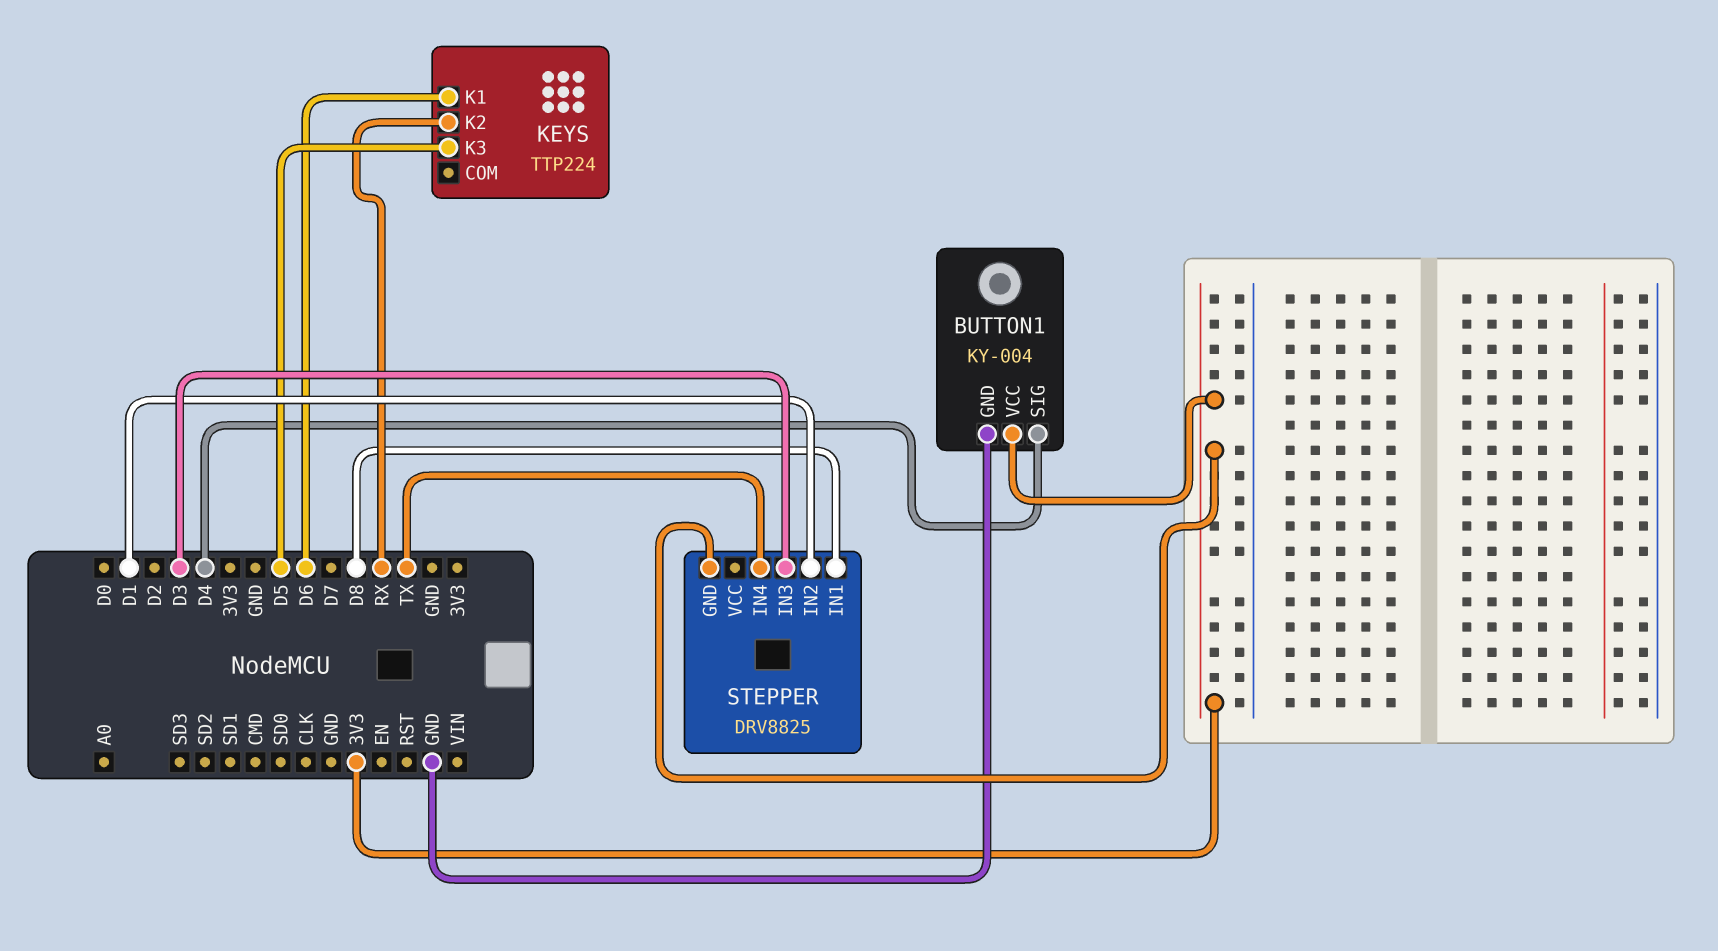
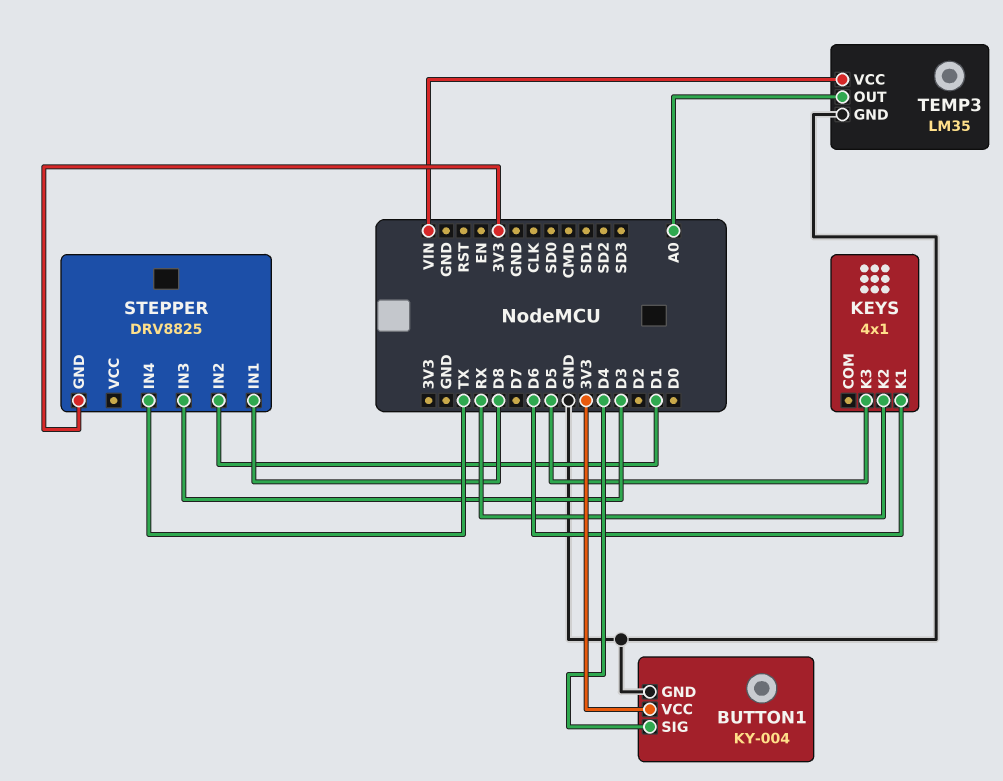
KEYS: TTP224 -> 4x1
TEMP3: none -> LM35
TEMP3 pin GND: none -> GND
TEMP3 pin OUT: none -> A0
TEMP3 pin VCC: none -> VIN

